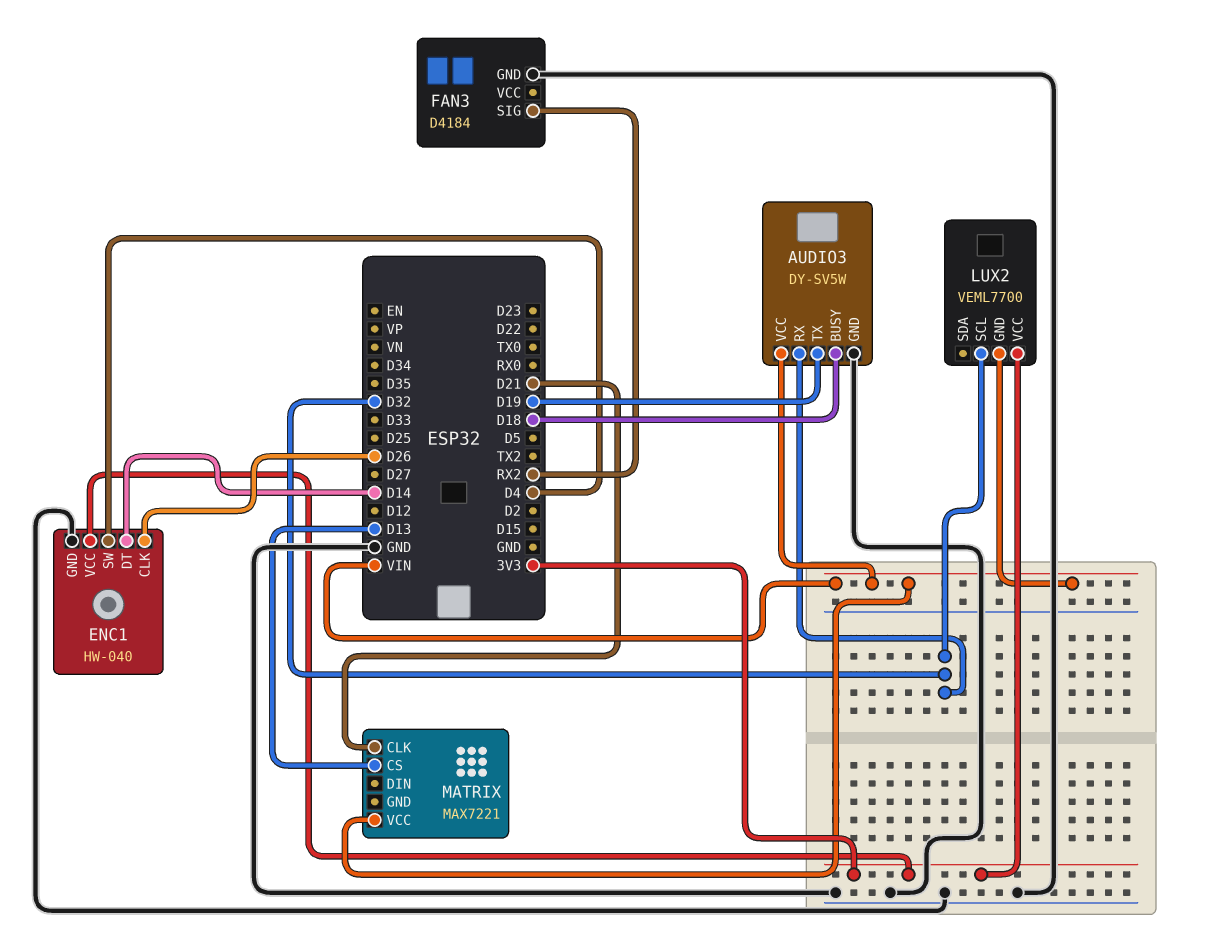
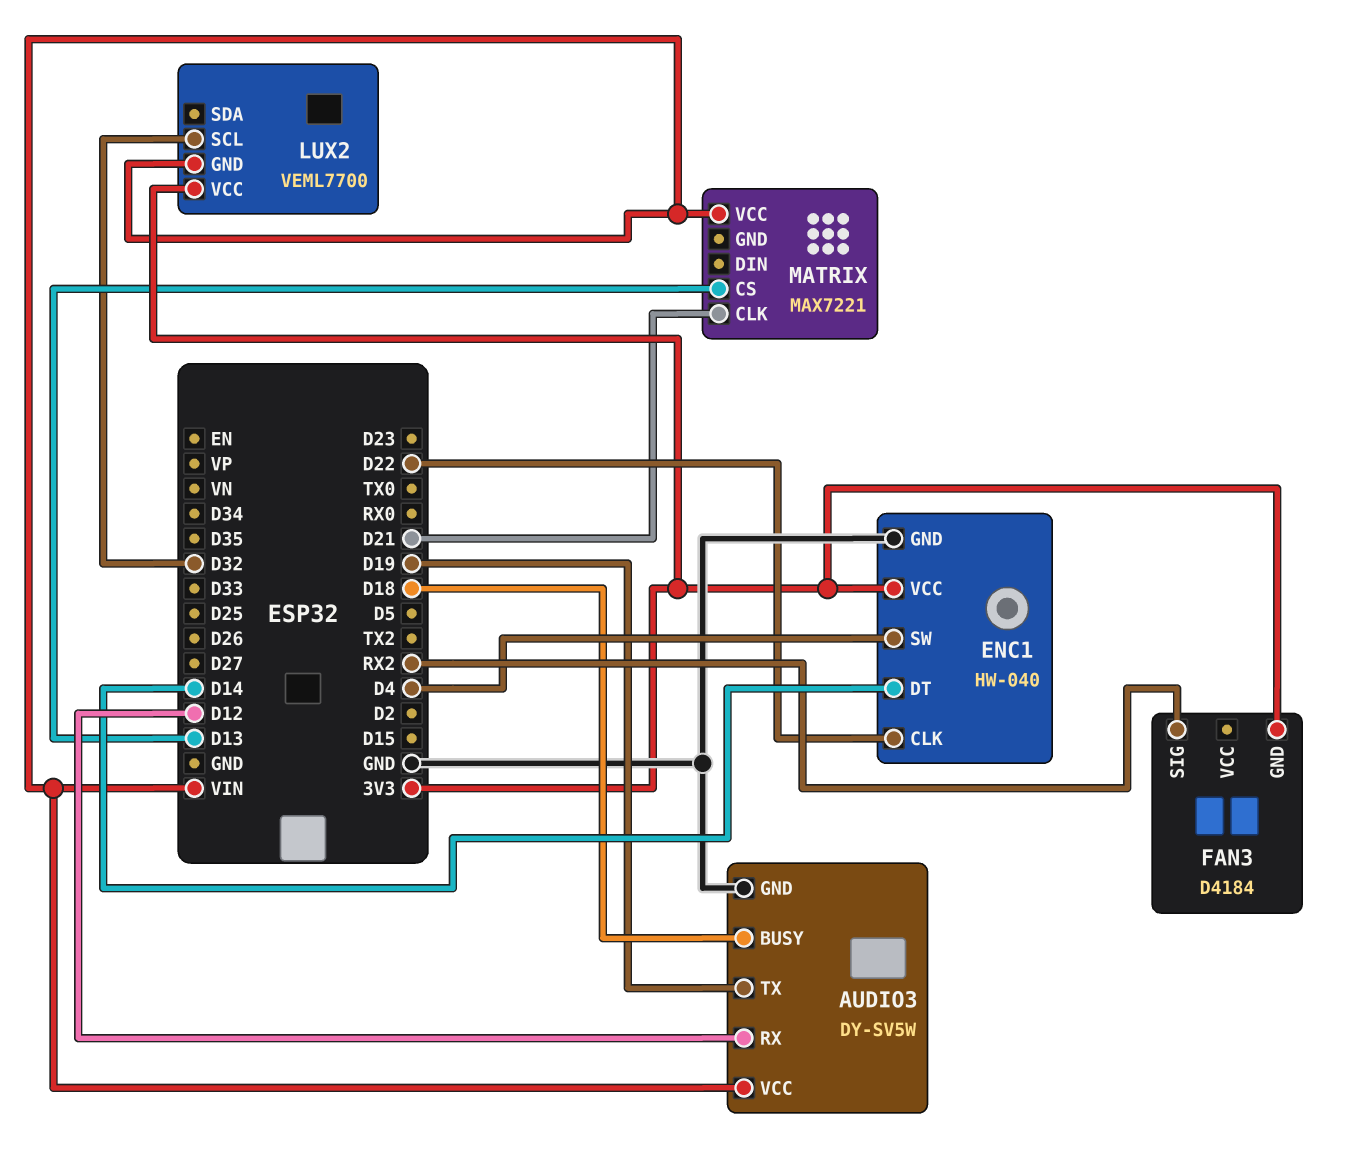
AUDIO3 pin RX: D32 -> D12
ENC1 pin CLK: D26 -> D22
FAN3 pin GND: GND -> 3V3

